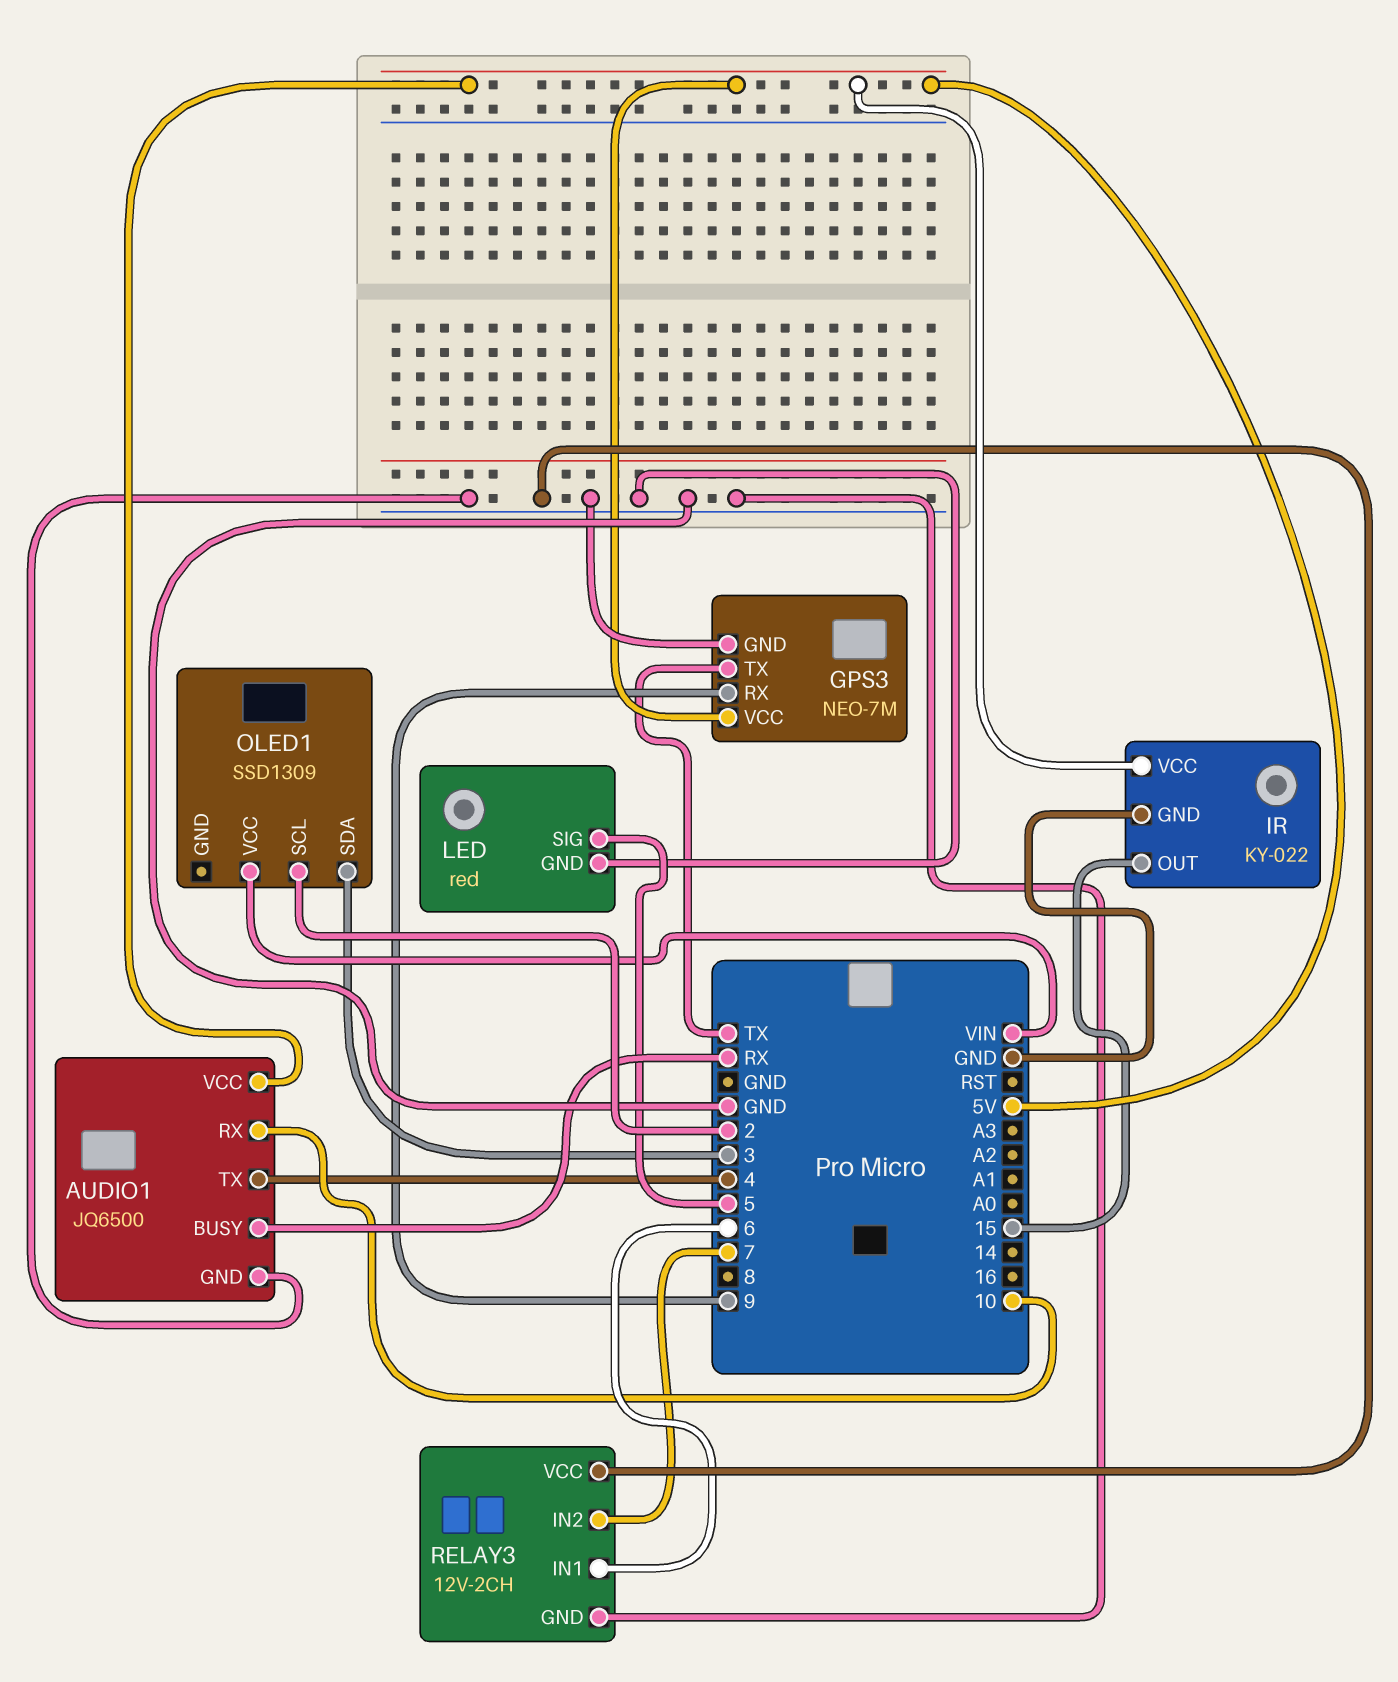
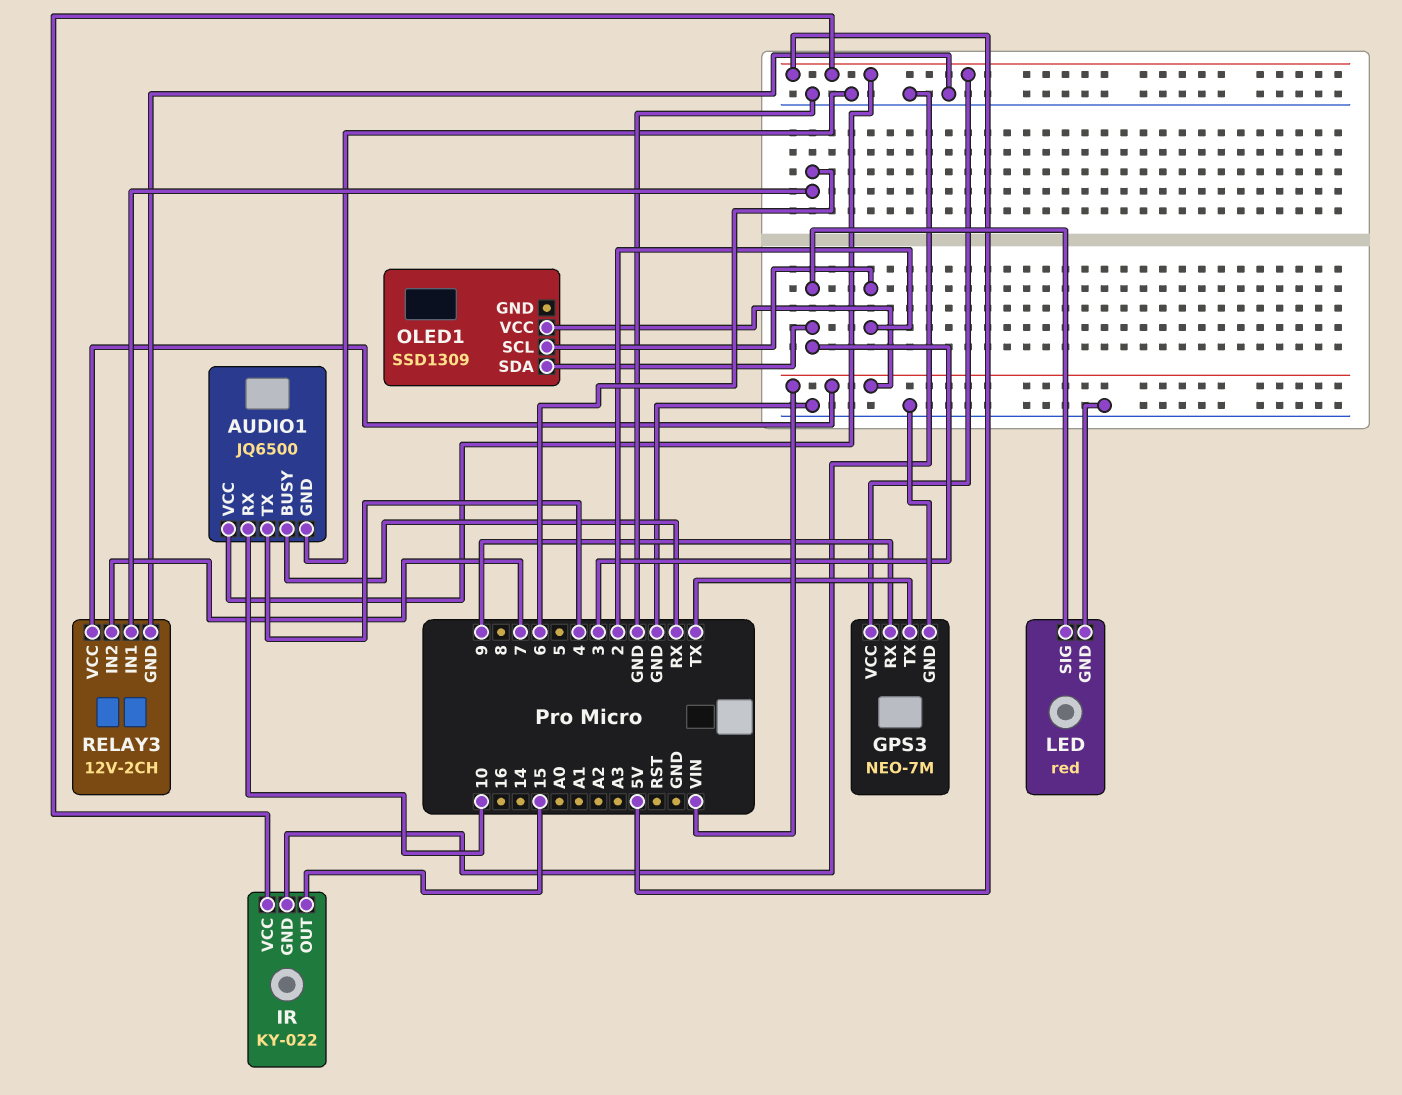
LED pin SIG: 5 -> 3
RELAY3 pin VCC: GND -> VIN

